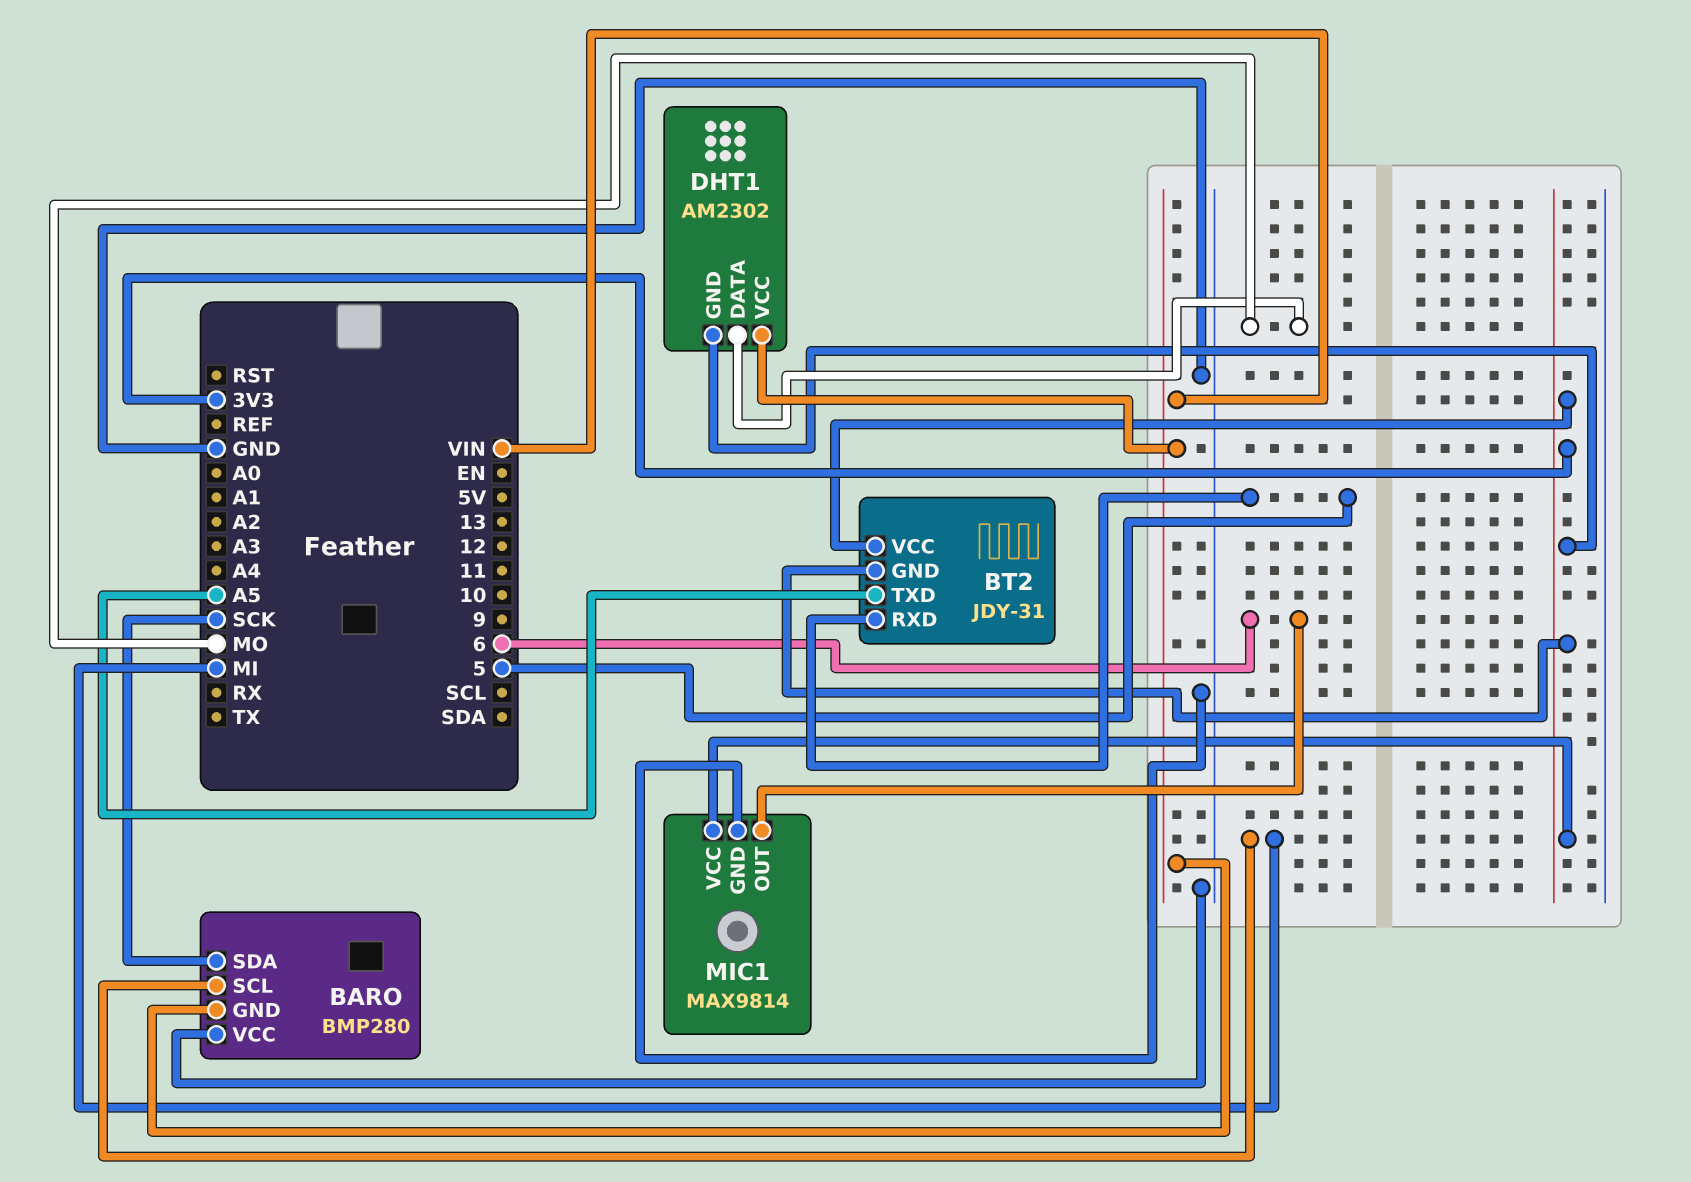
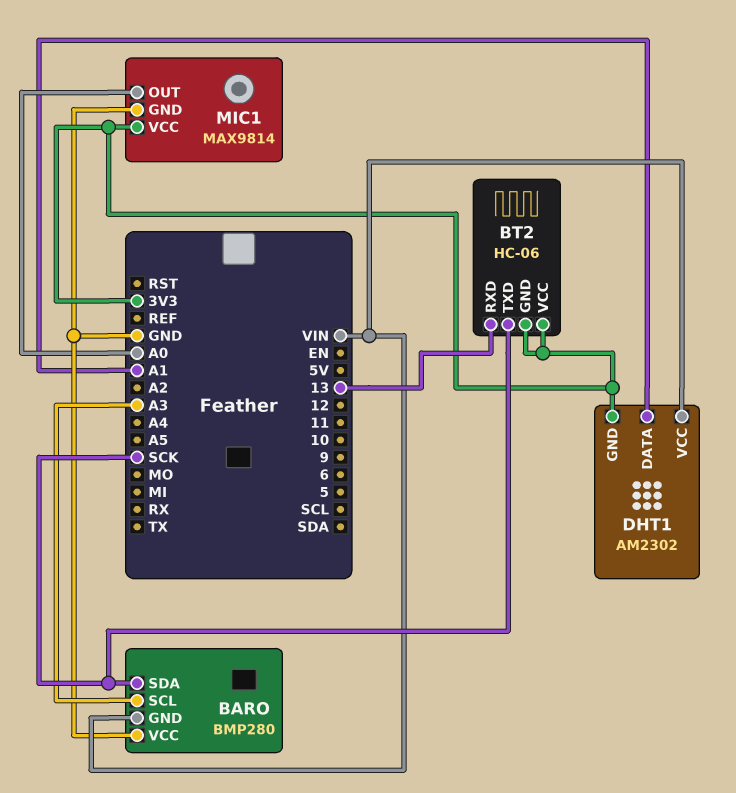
BARO pin SCL: MI -> A3
BT2: JDY-31 -> HC-06
BT2 pin RXD: 5 -> 13
BT2 pin TXD: A5 -> SCK
DHT1 pin DATA: MO -> A1
MIC1 pin OUT: 6 -> A0

